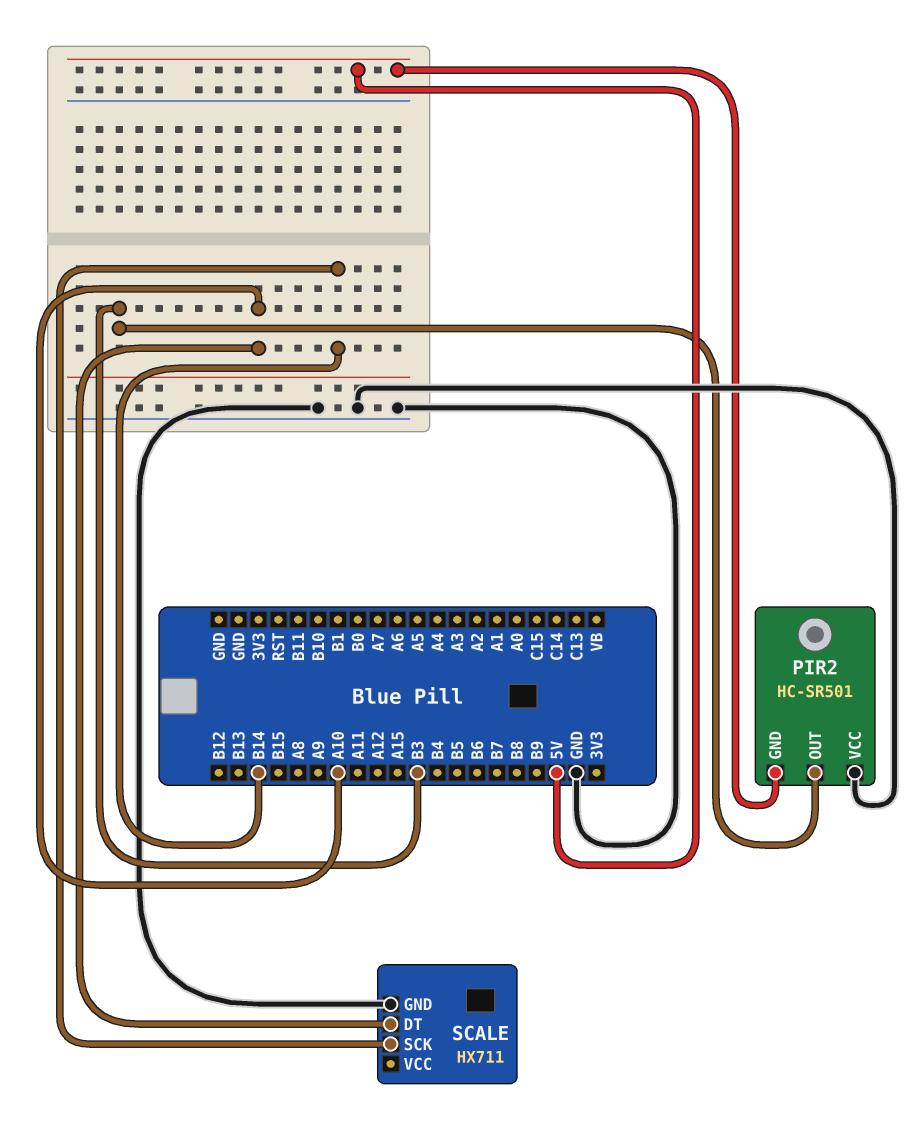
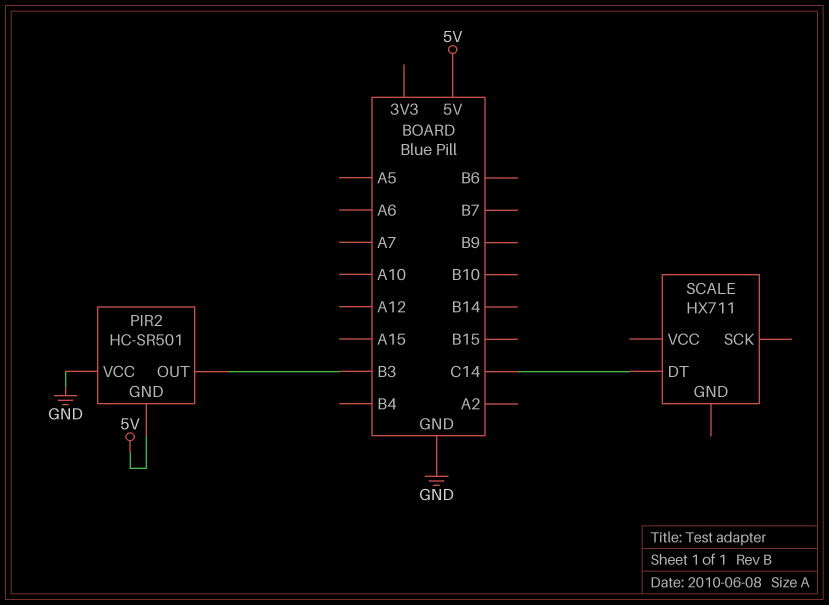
SCALE pin DT: A10 -> C14
SCALE pin GND: GND -> none
SCALE pin SCK: B14 -> none

